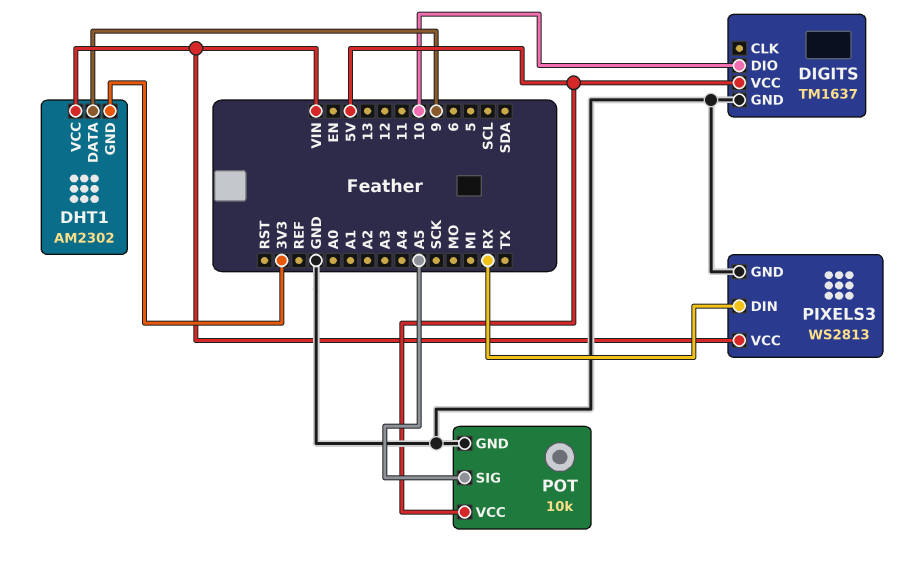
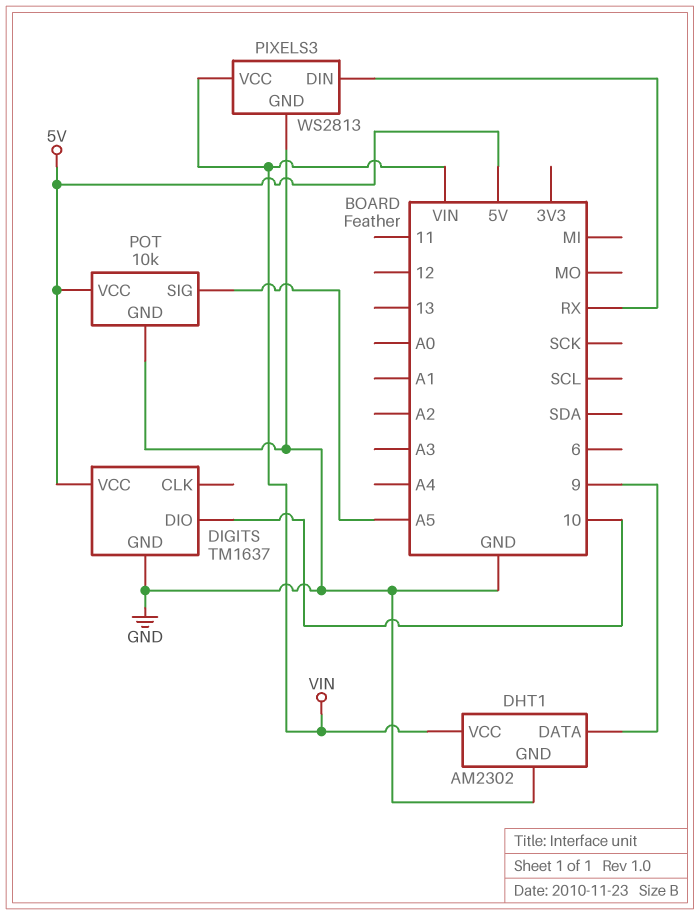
DHT1 pin GND: 3V3 -> GND

